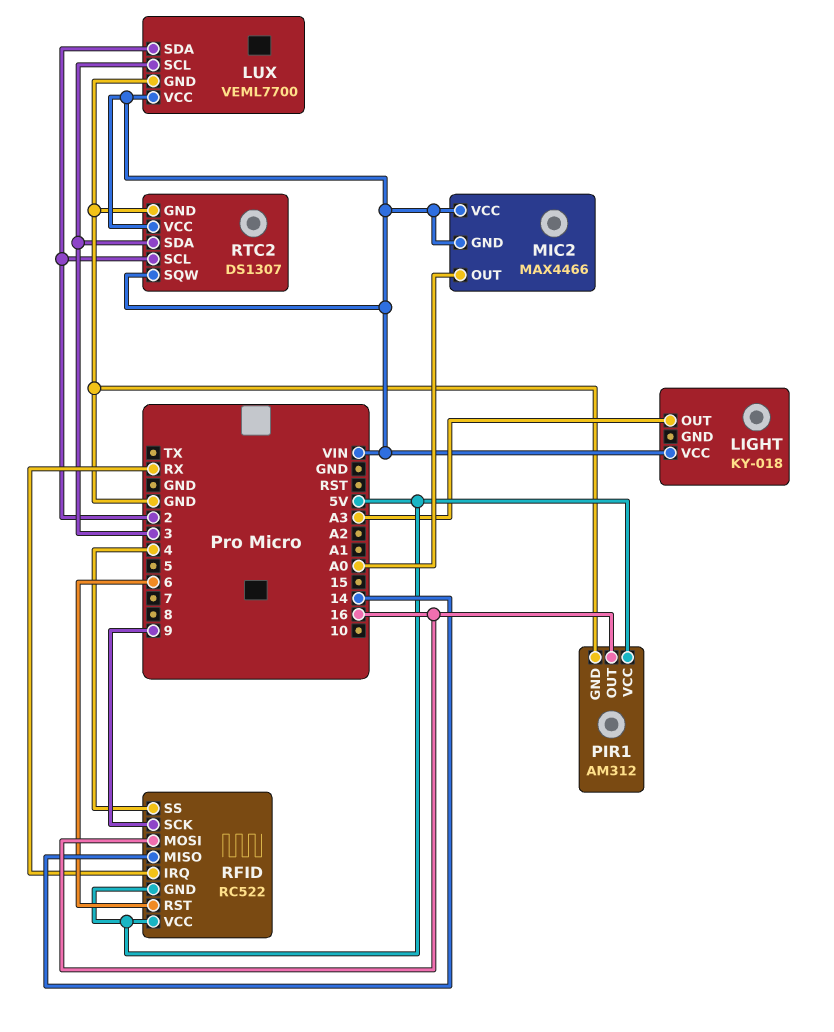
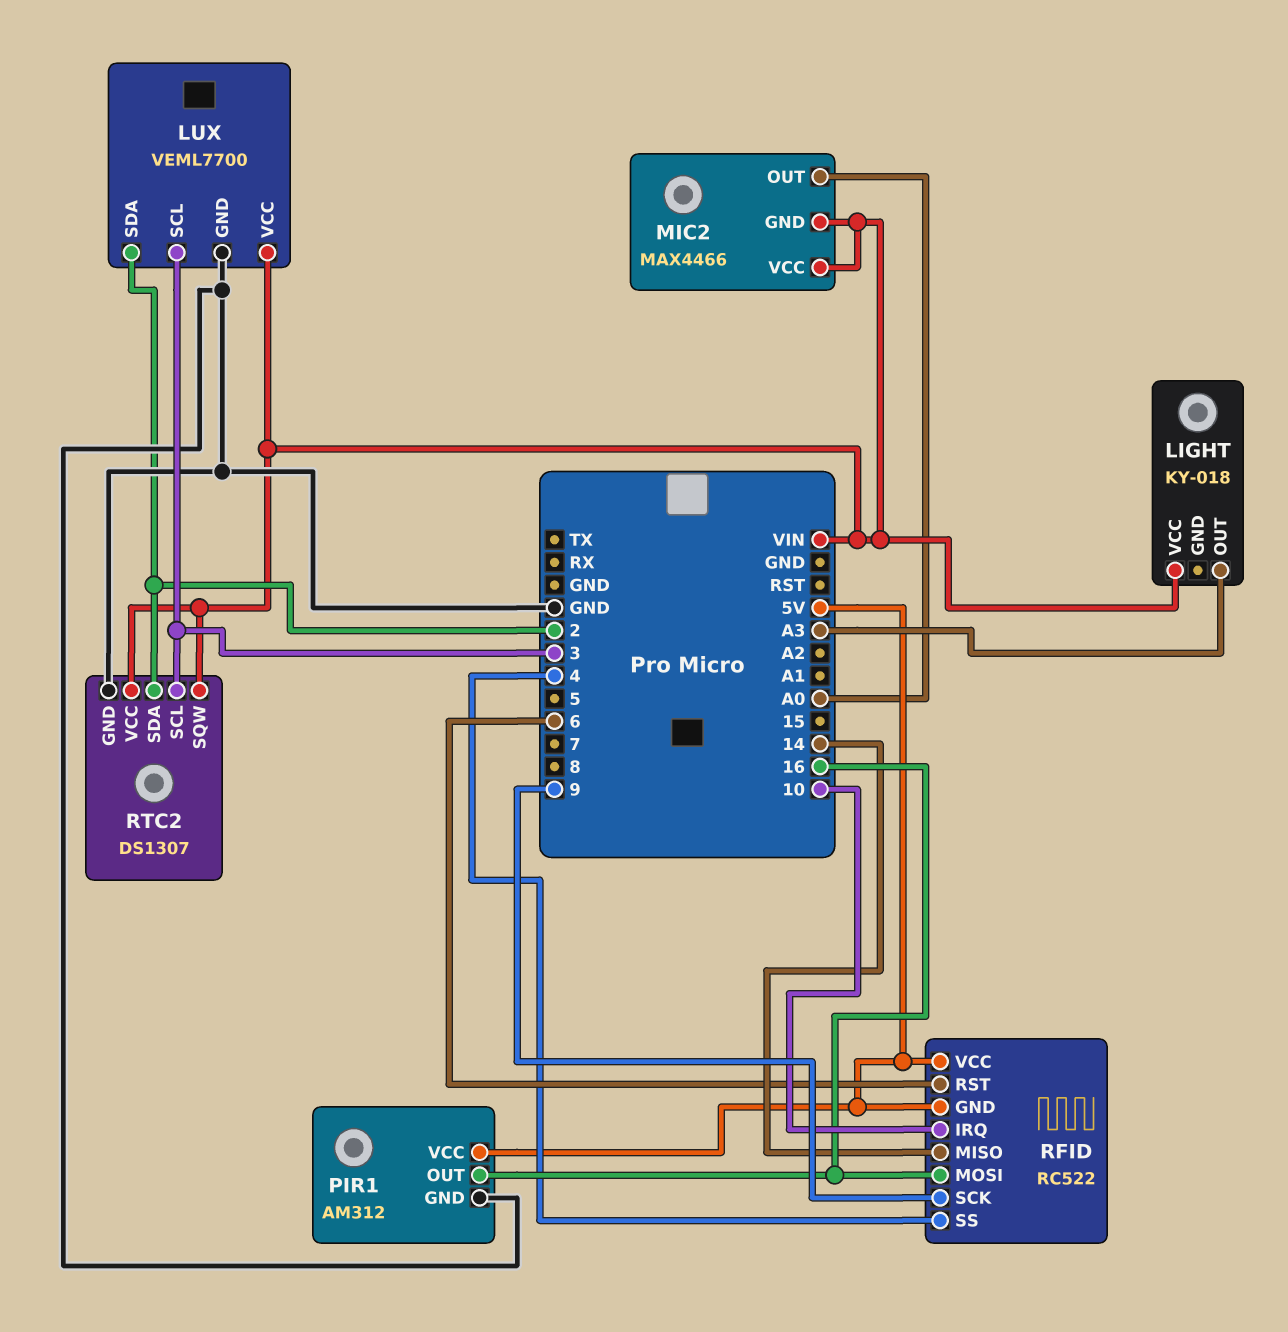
RFID pin IRQ: RX -> 10
RTC2 pin SCL: 2 -> 3
RTC2 pin SDA: 3 -> 2

